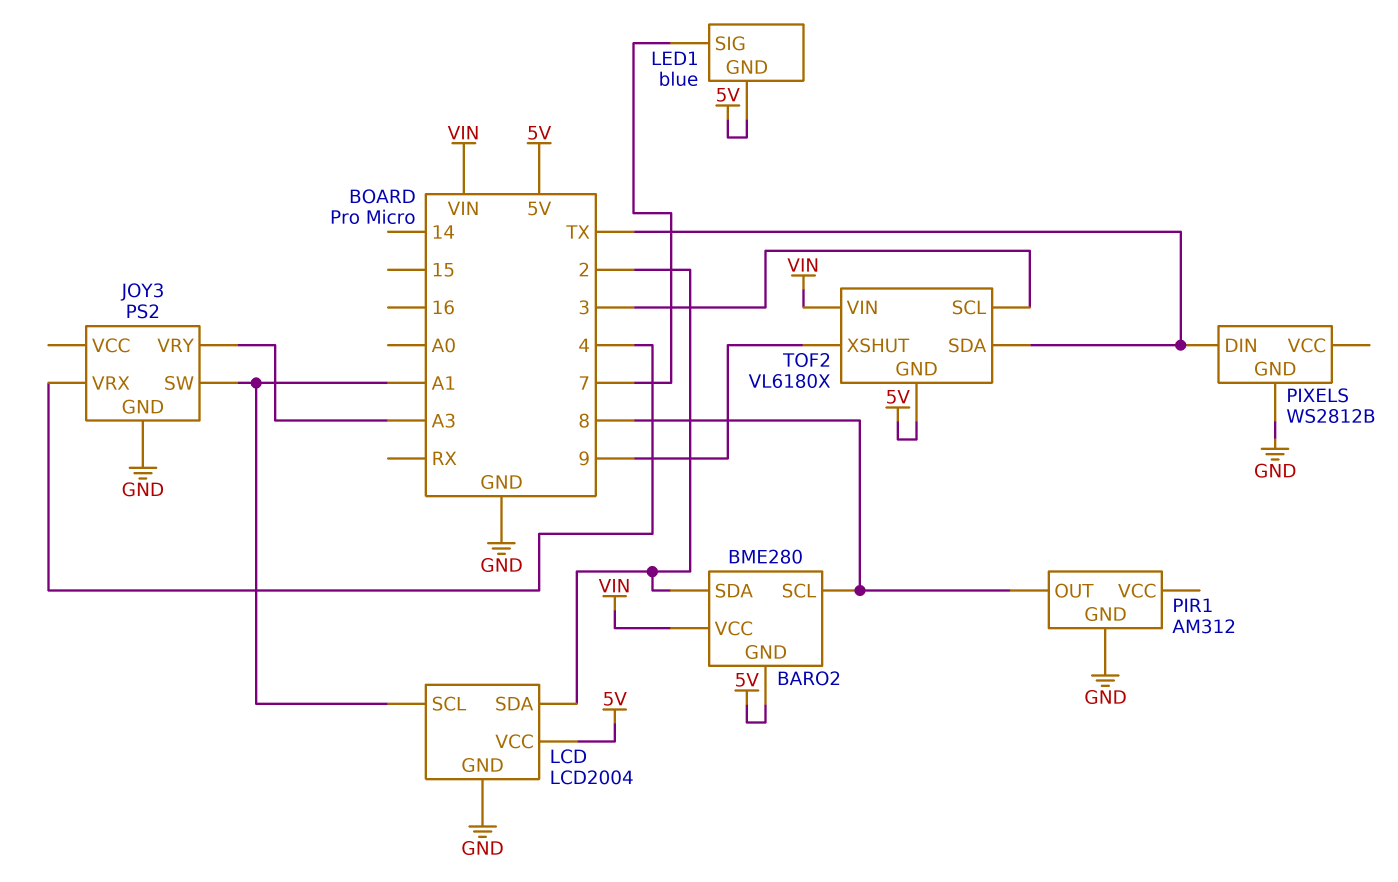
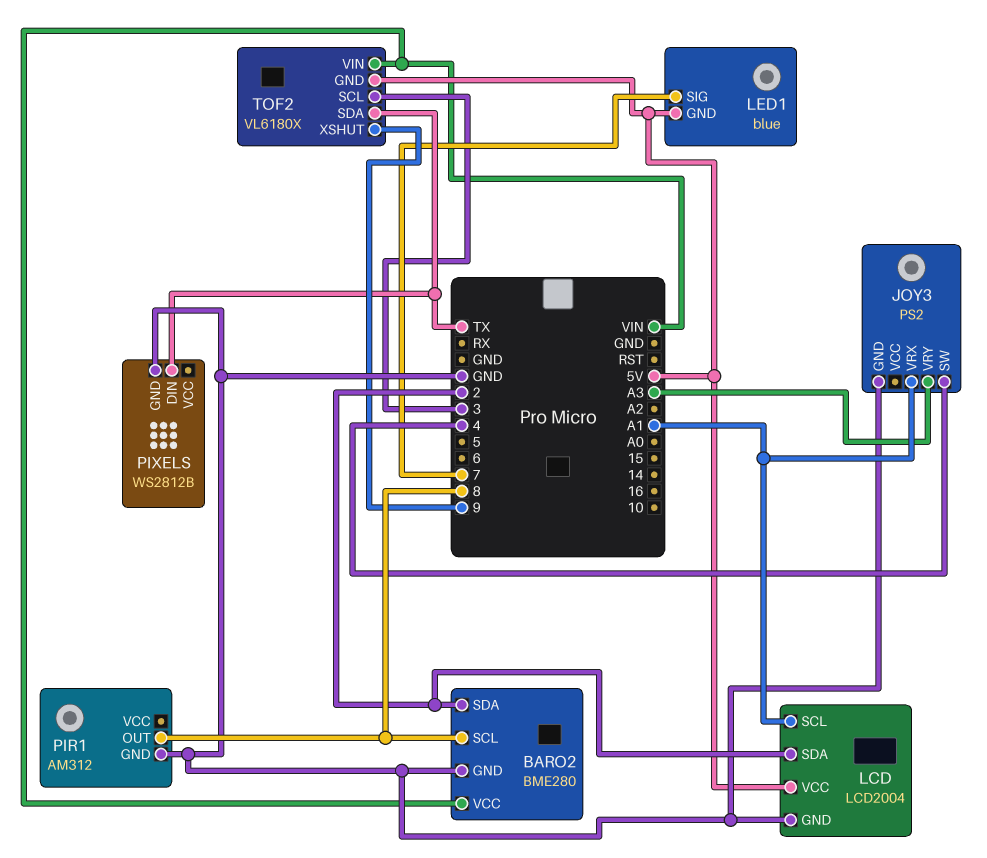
BARO2 pin GND: 5V -> GND
JOY3 pin SW: A1 -> 4
JOY3 pin VRX: 4 -> A1

